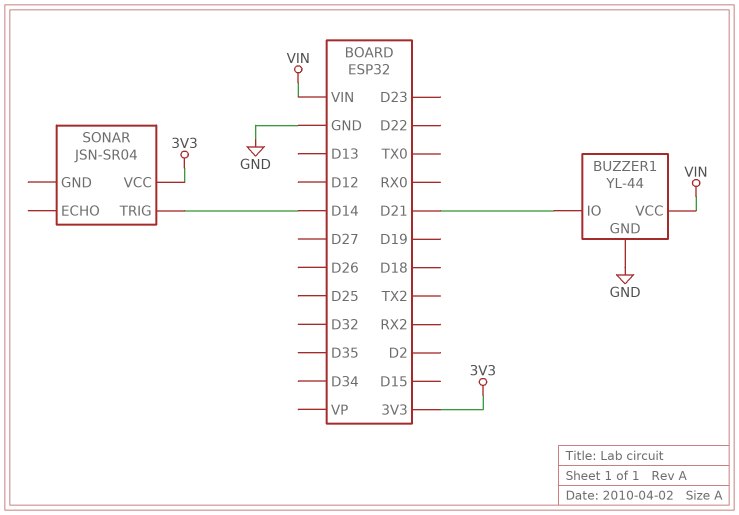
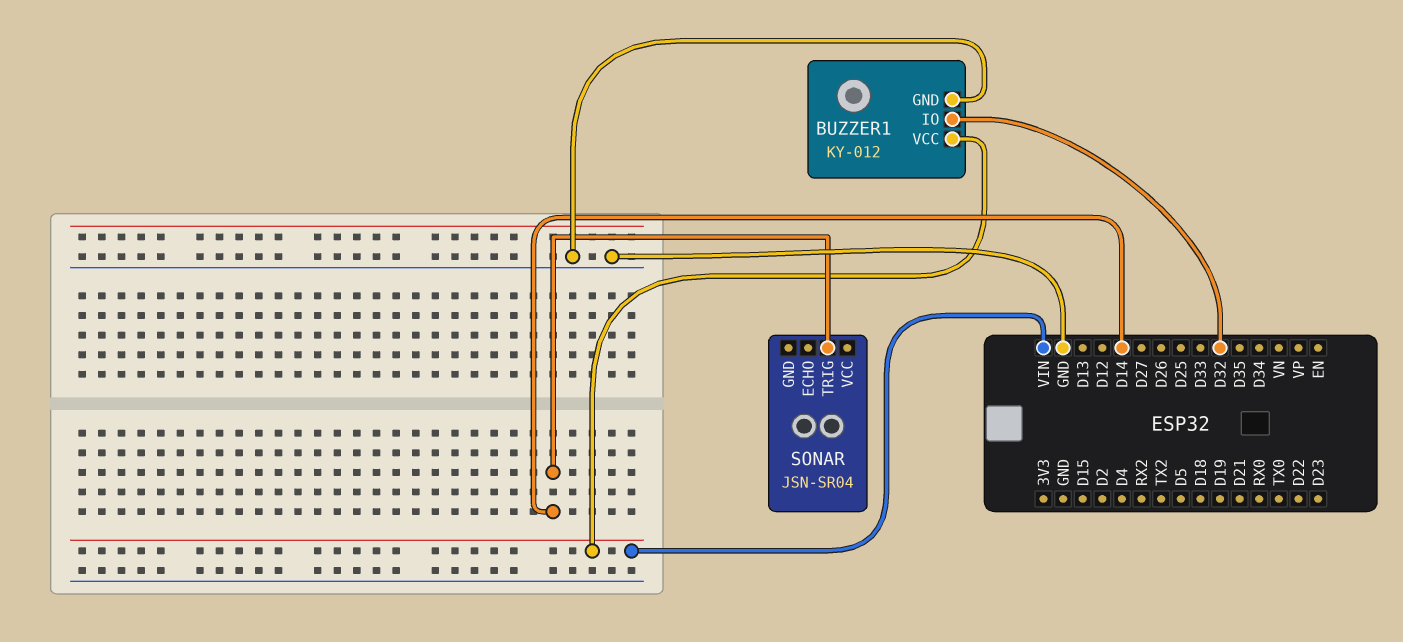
BUZZER1: YL-44 -> KY-012
BUZZER1 pin IO: D21 -> D32
SONAR pin VCC: 3V3 -> none

